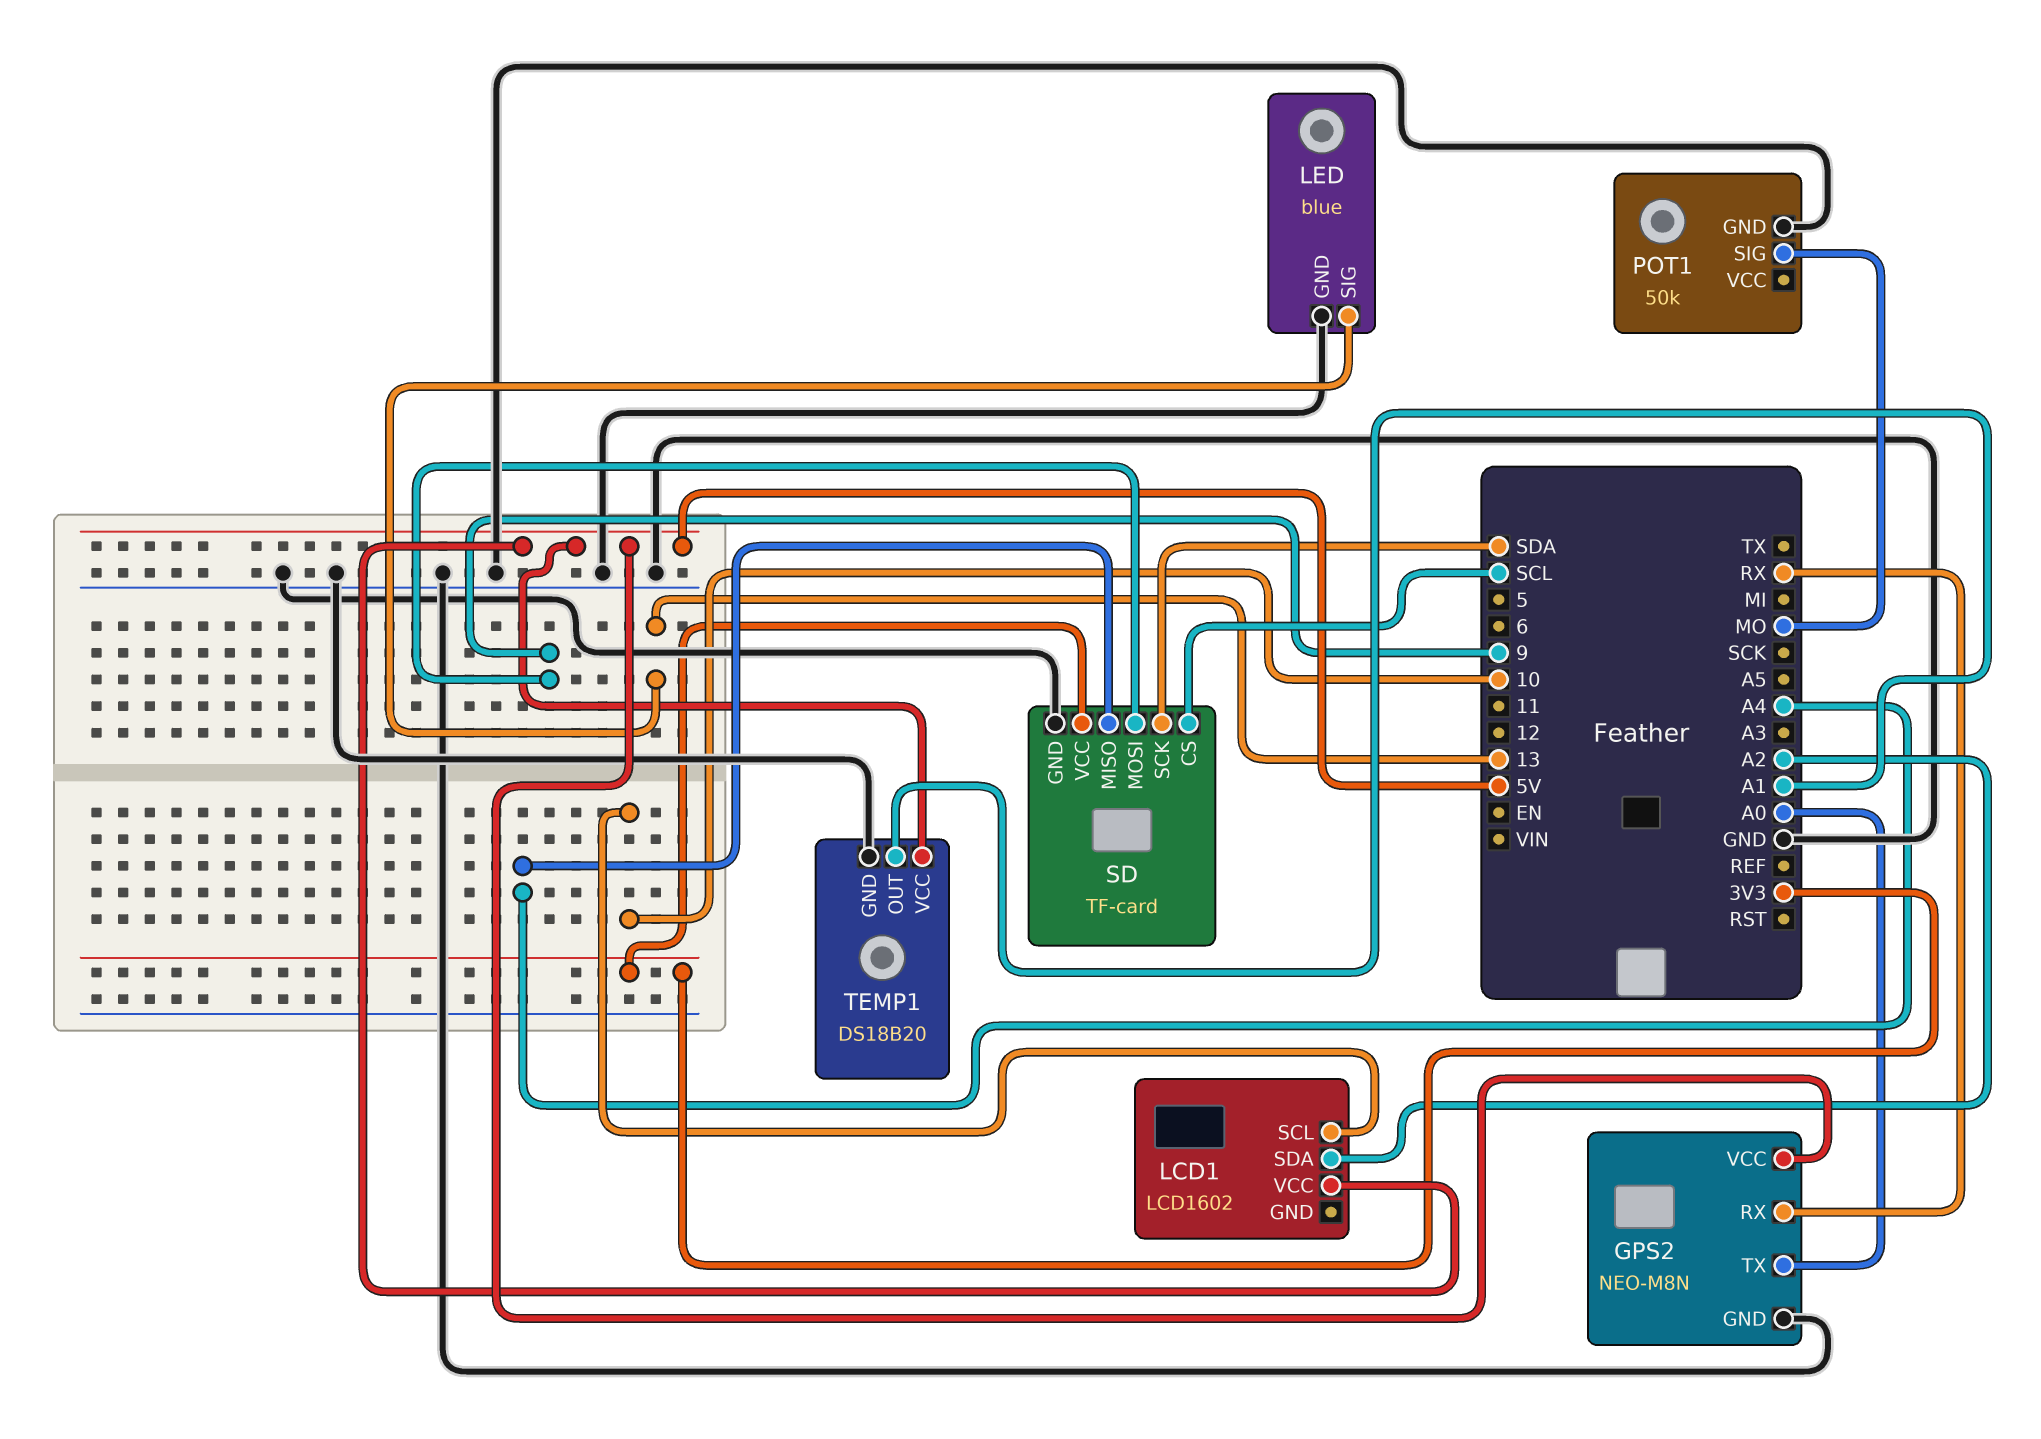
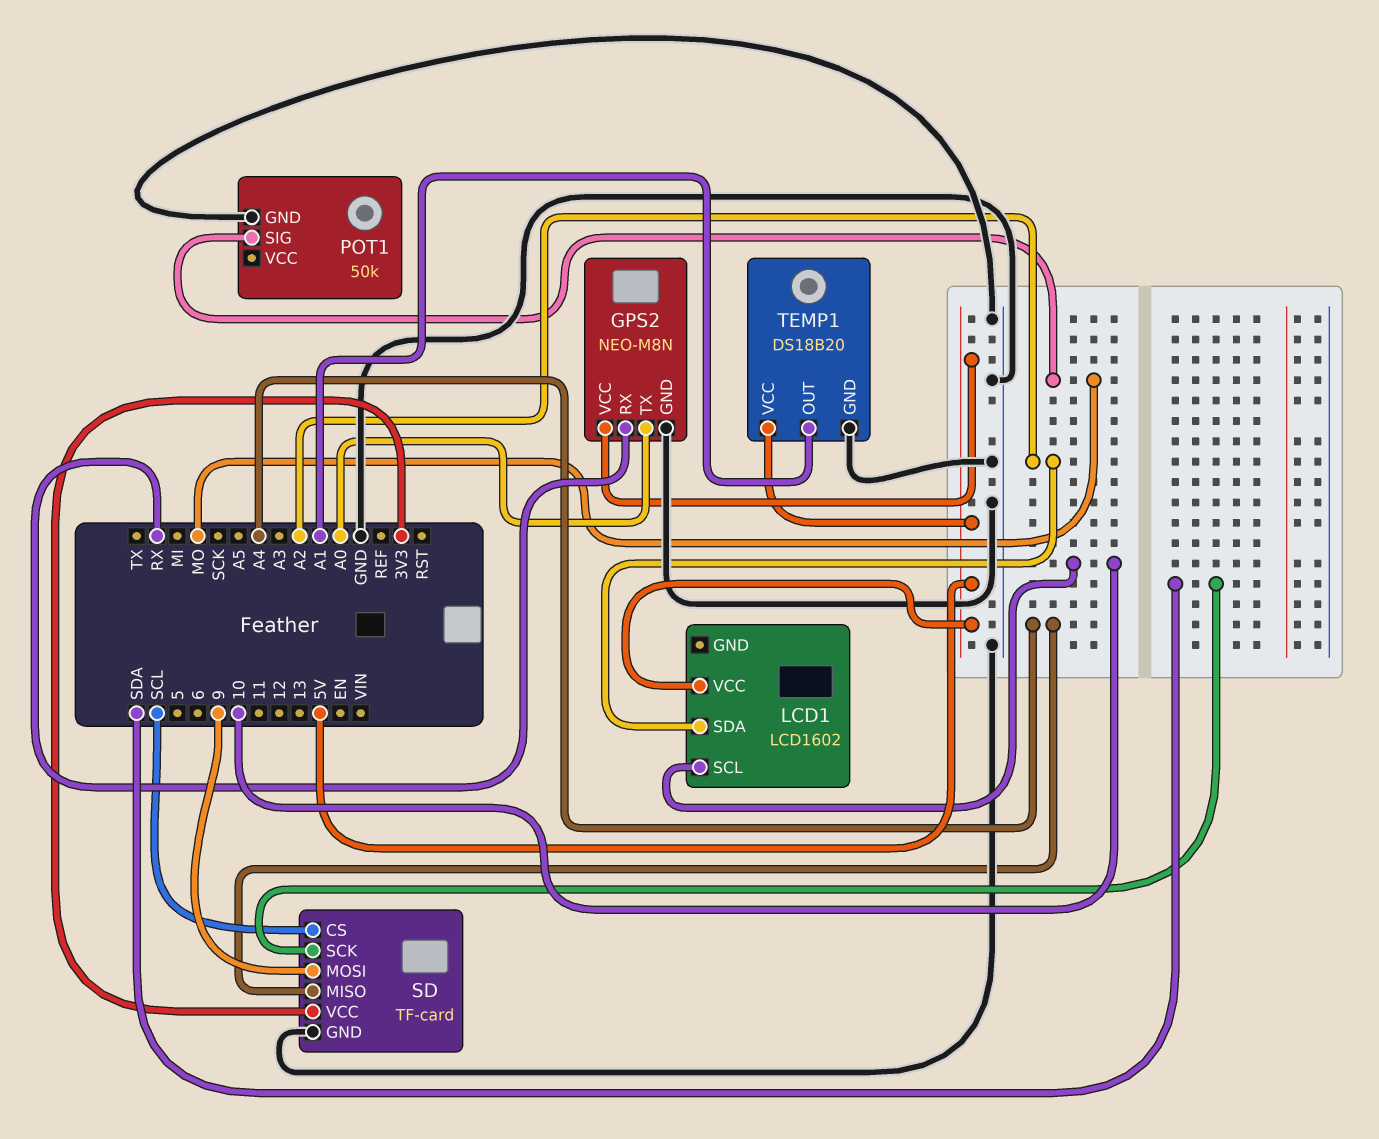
LED: blue -> none
LED pin GND: GND -> none
LED pin SIG: 13 -> none

